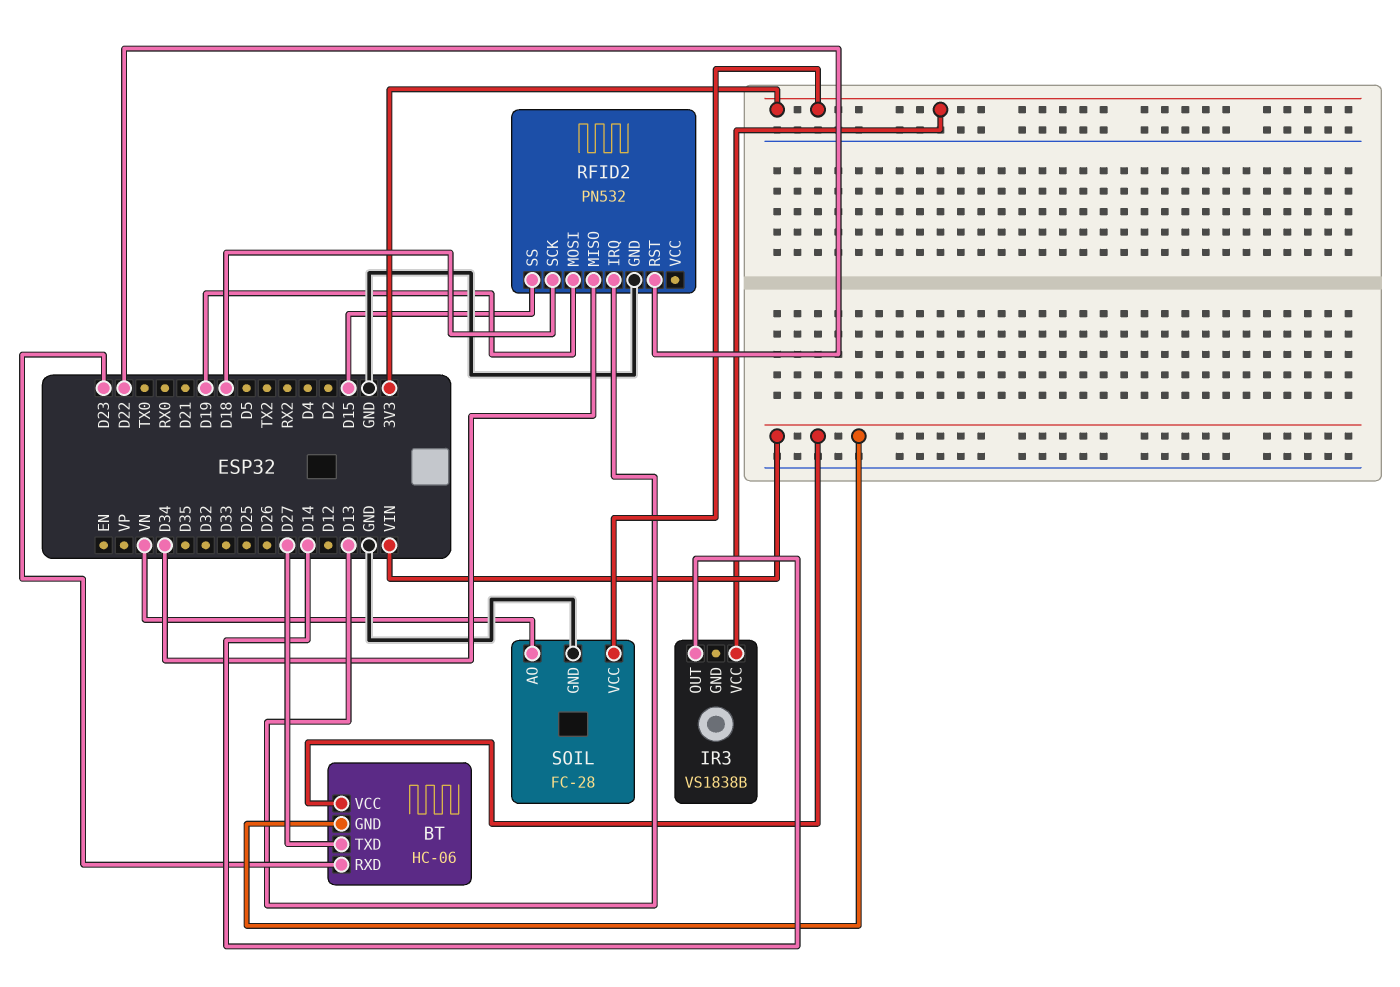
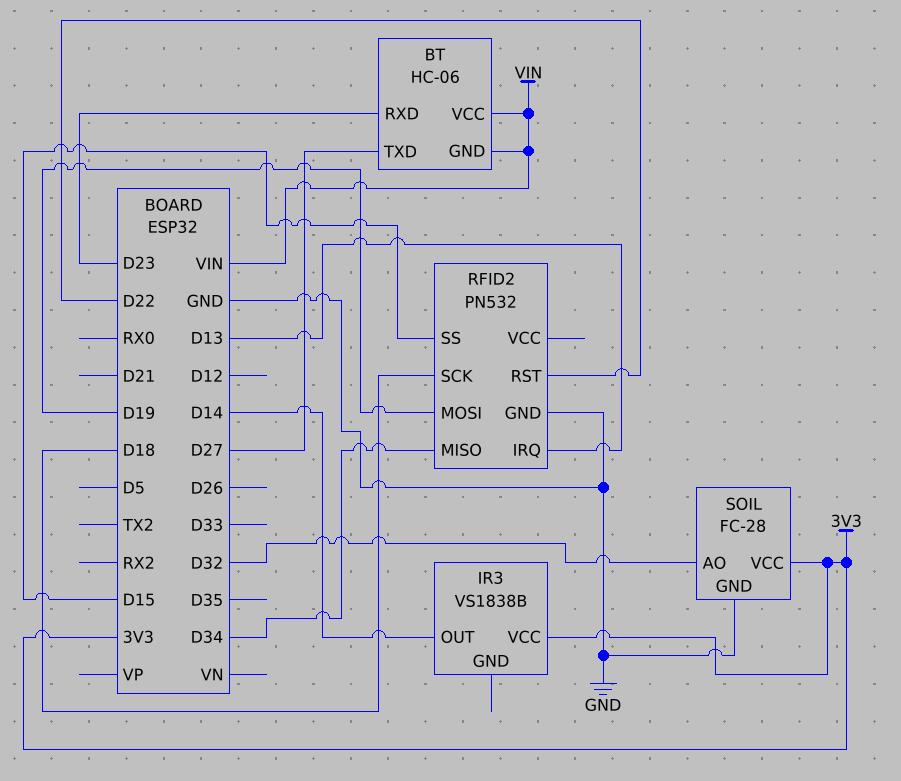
SOIL pin AO: VN -> D32

